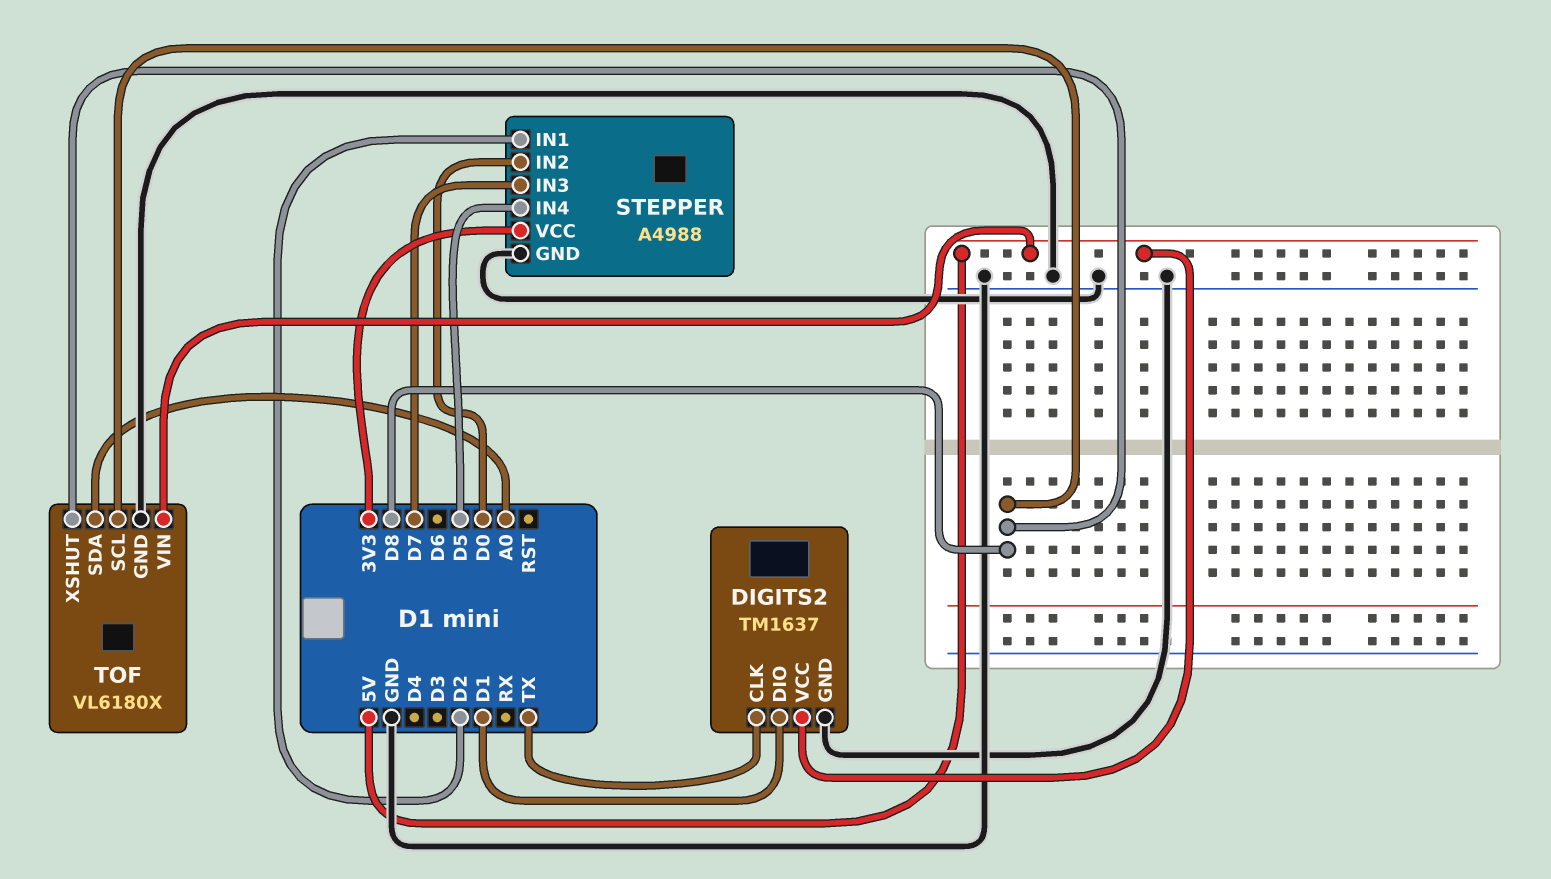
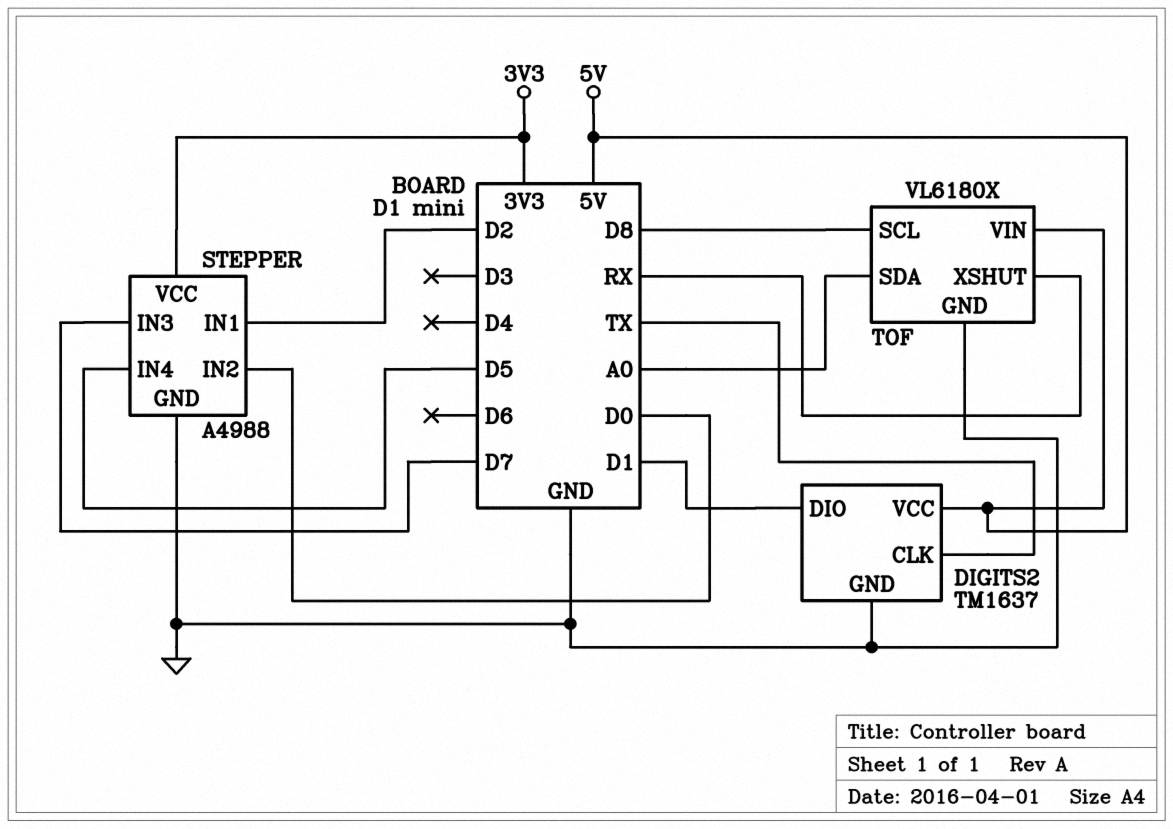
TOF pin XSHUT: D8 -> RX

